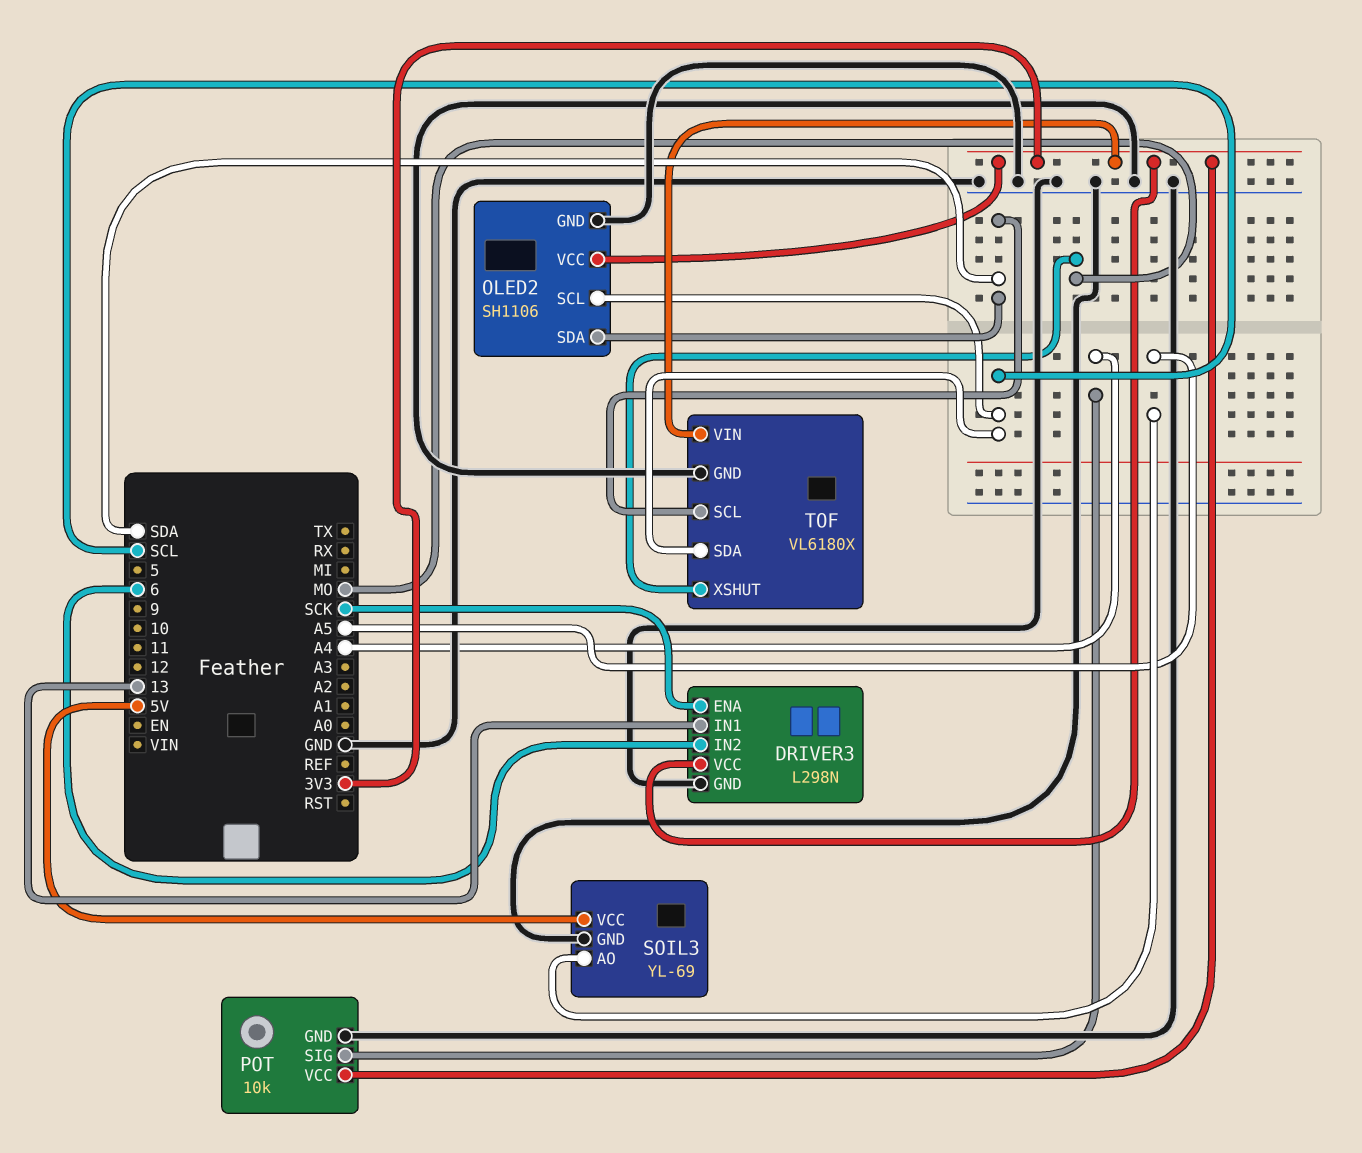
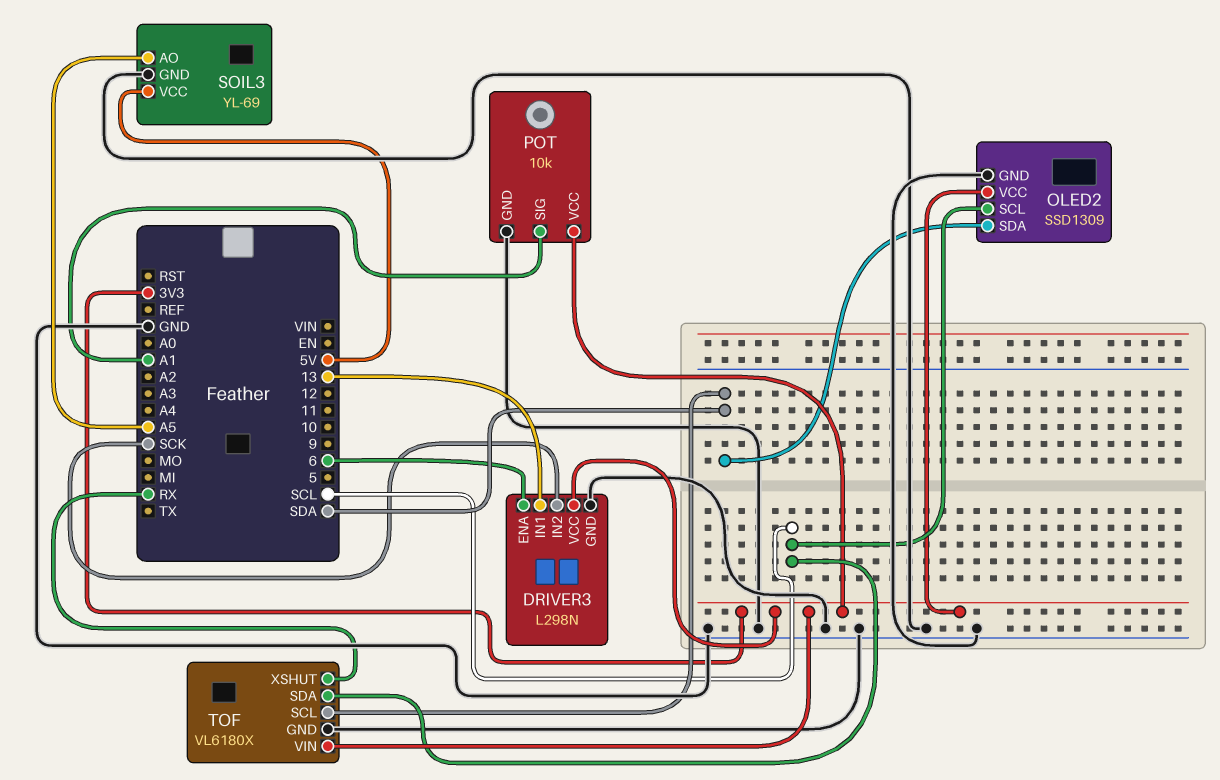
DRIVER3 pin ENA: SCK -> 6
DRIVER3 pin IN2: 6 -> SCK
OLED2: SH1106 -> SSD1309
POT pin SIG: A4 -> A1
TOF pin XSHUT: MO -> RX

